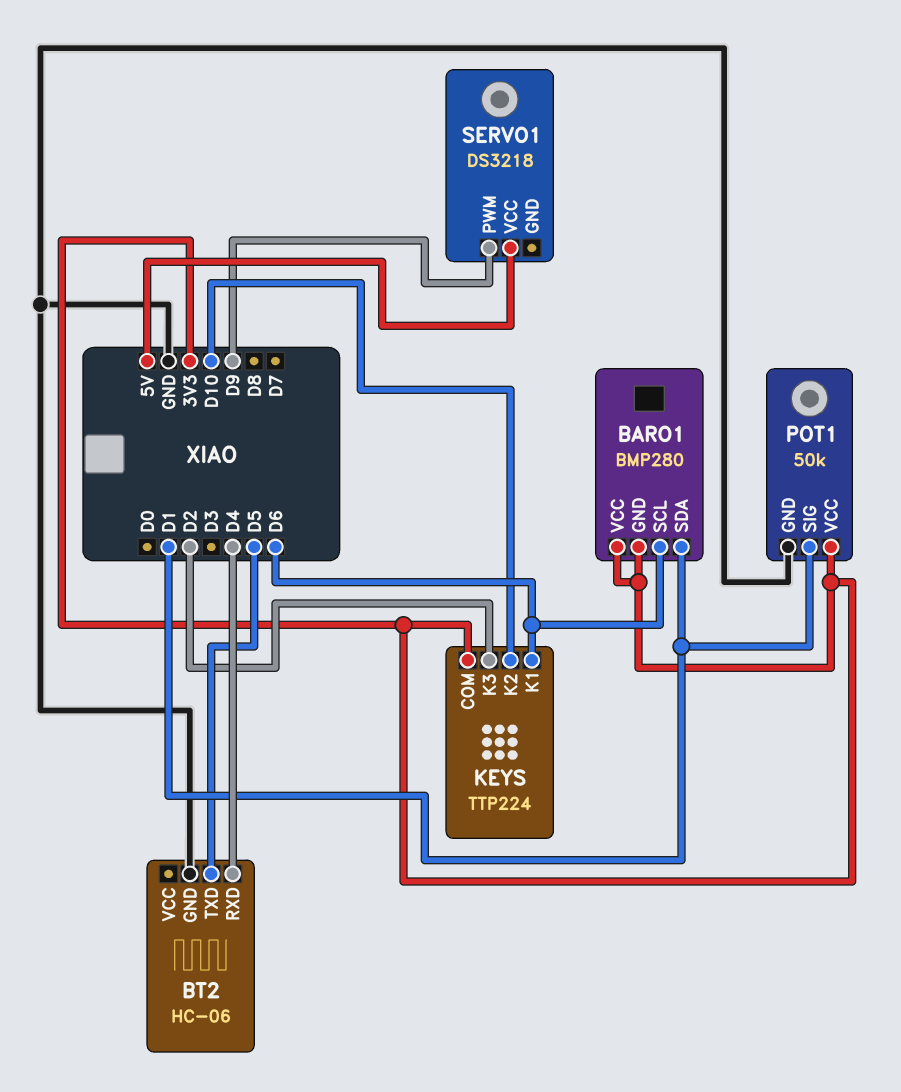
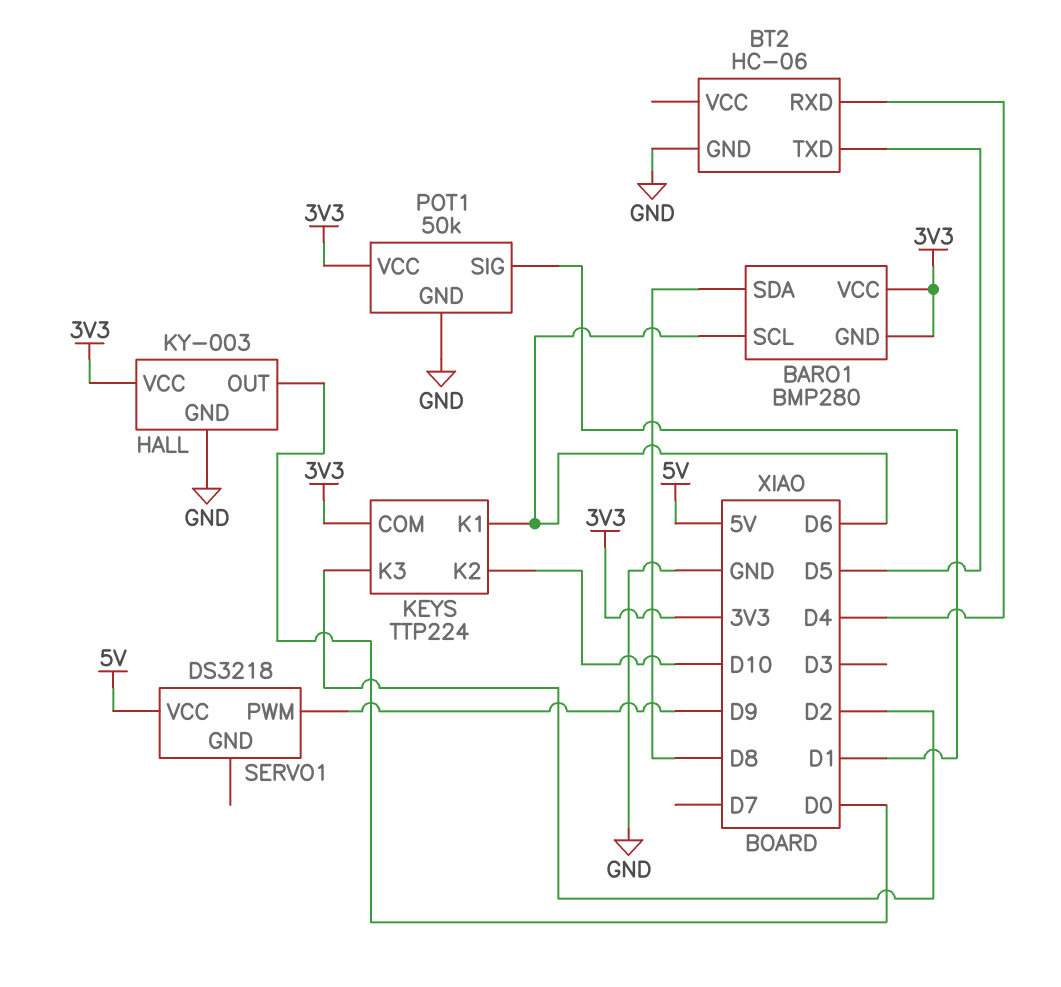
BARO1 pin SDA: D1 -> D8
HALL: none -> KY-003
HALL pin GND: none -> GND
HALL pin OUT: none -> D0
HALL pin VCC: none -> 3V3

